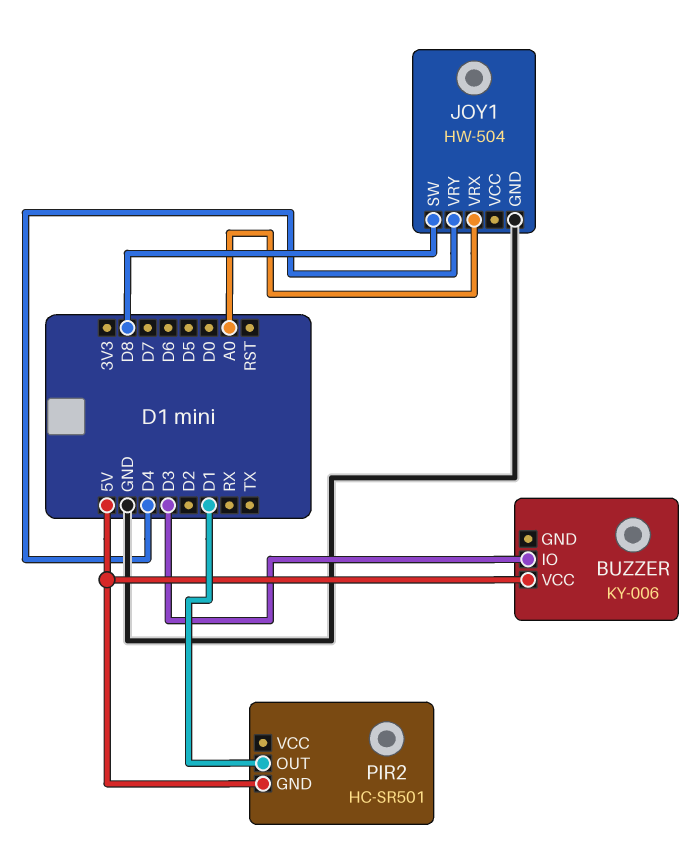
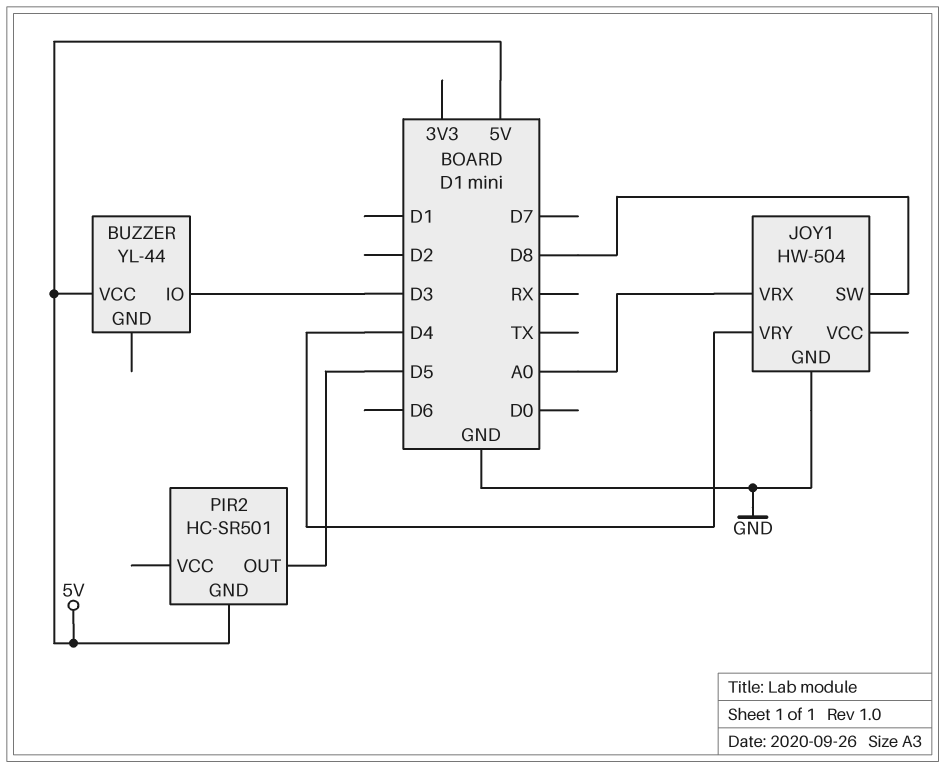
BUZZER: KY-006 -> YL-44
PIR2 pin OUT: D1 -> D5

